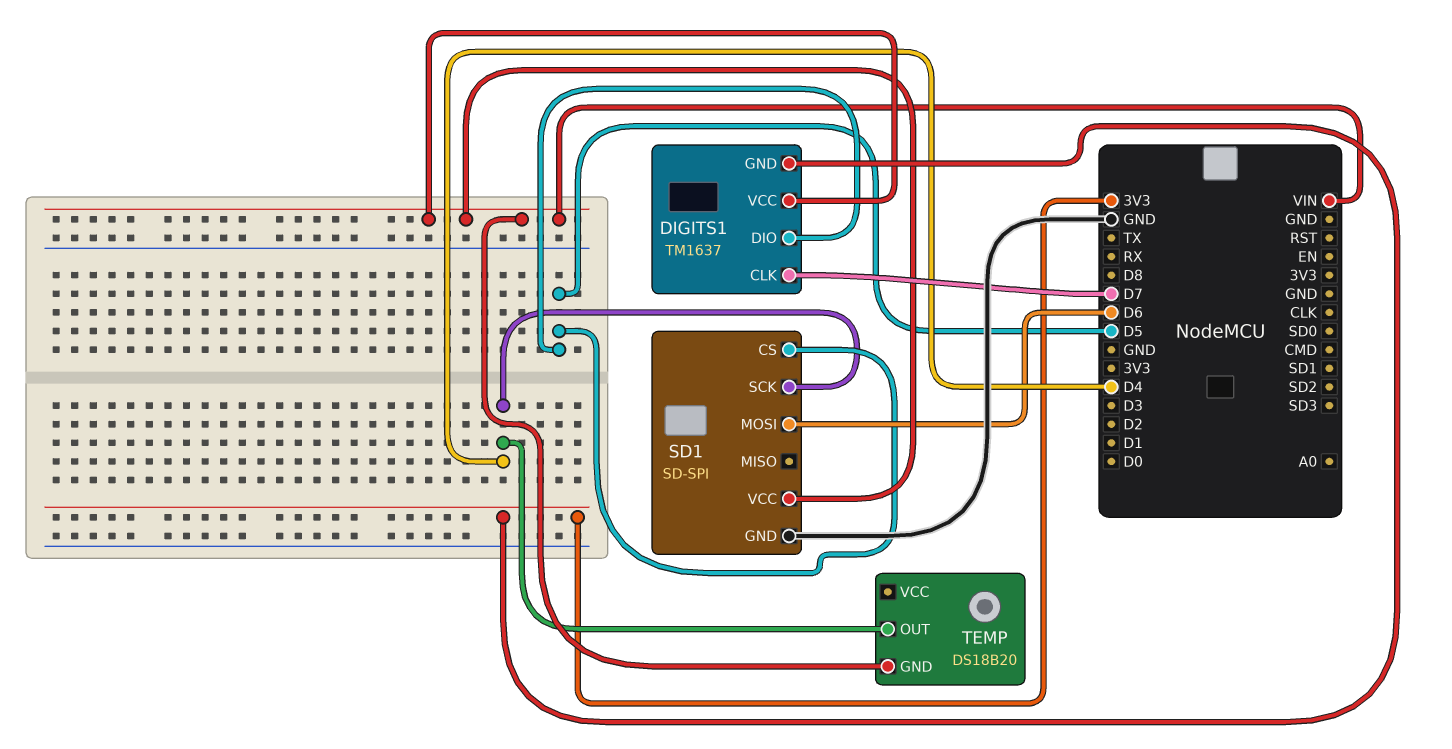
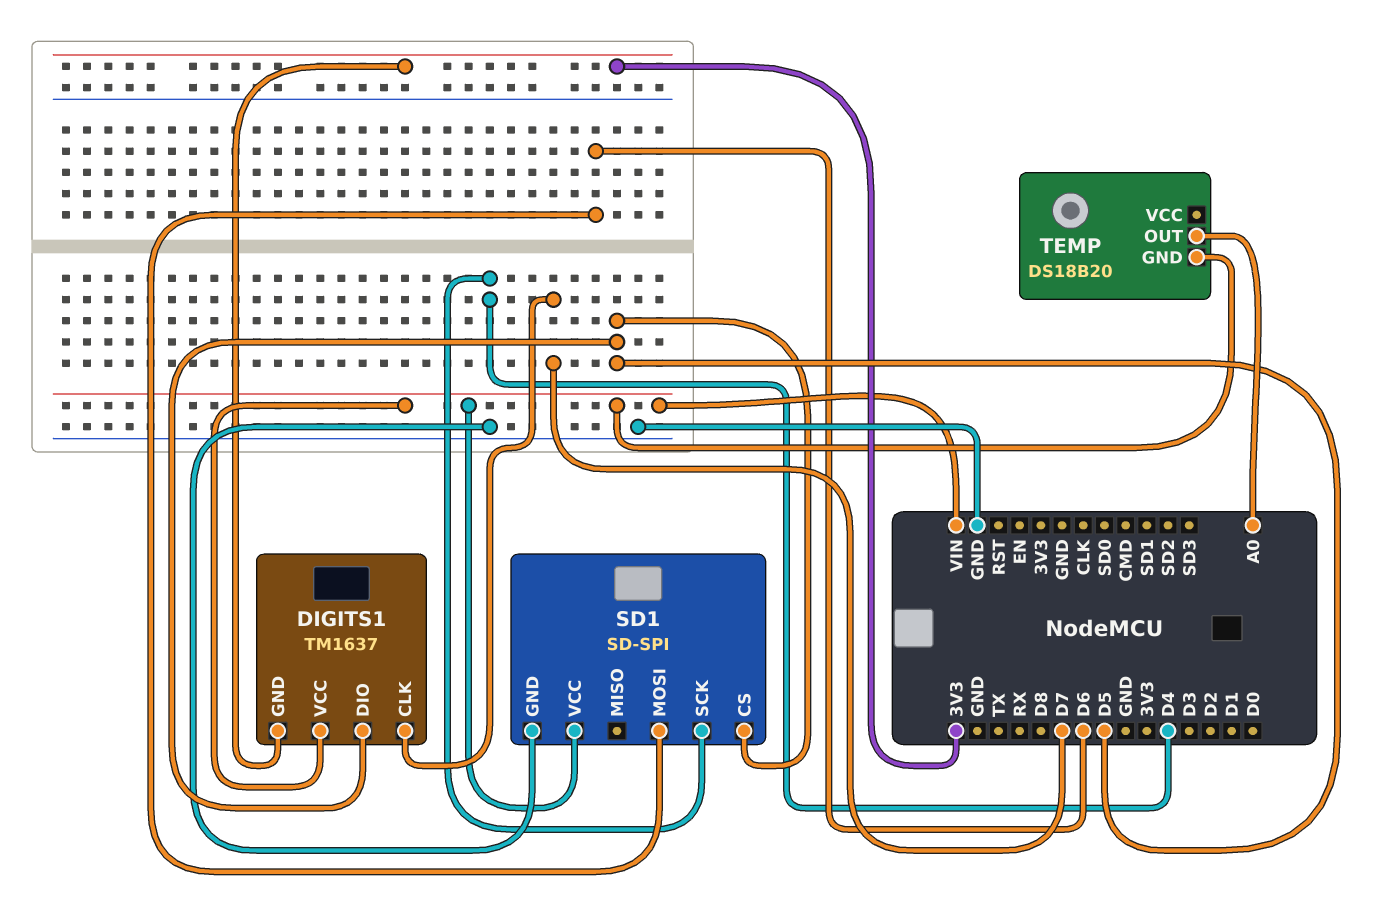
TEMP pin OUT: D4 -> A0

